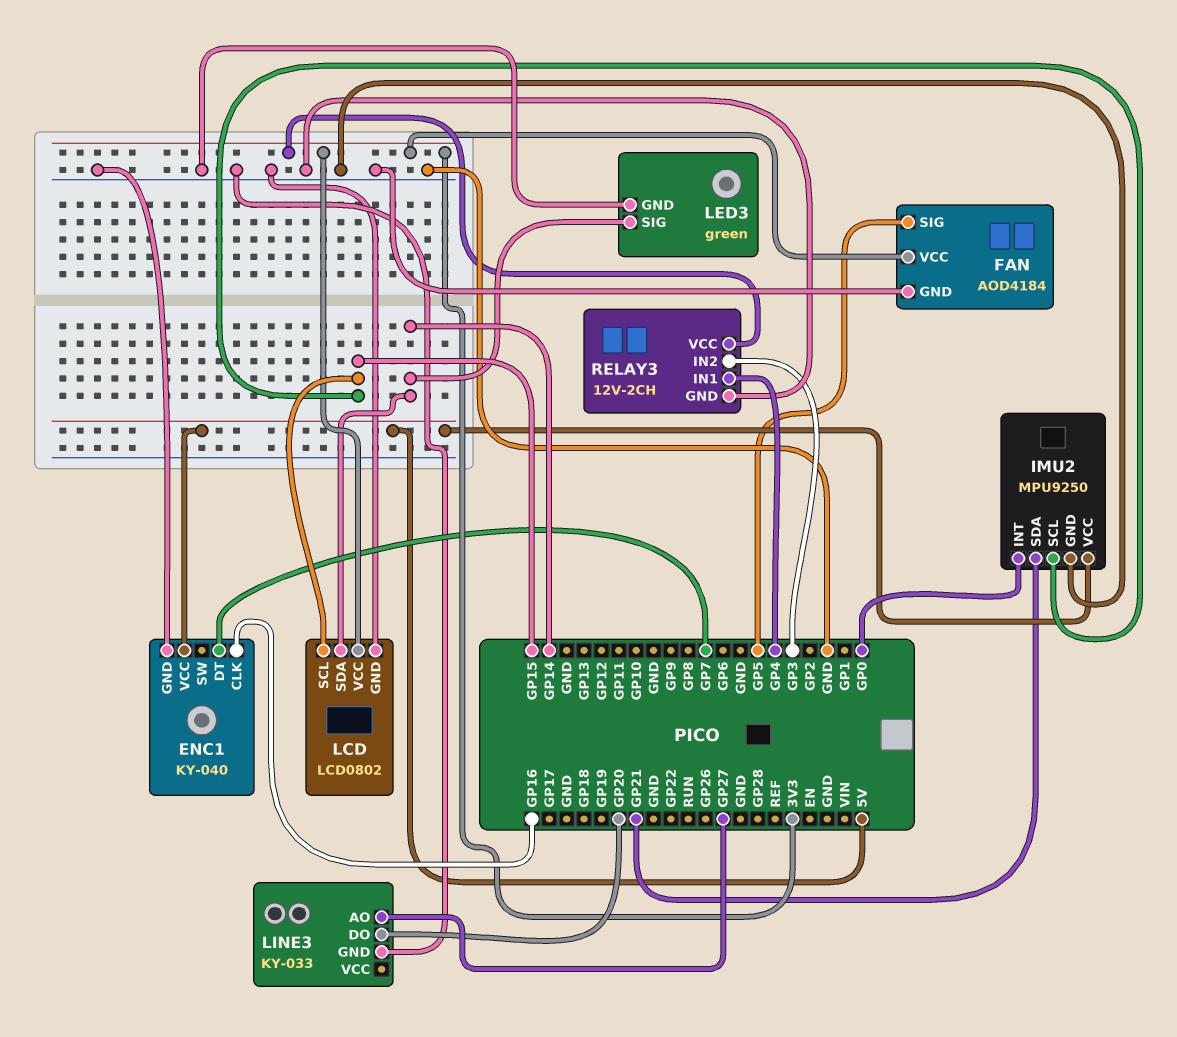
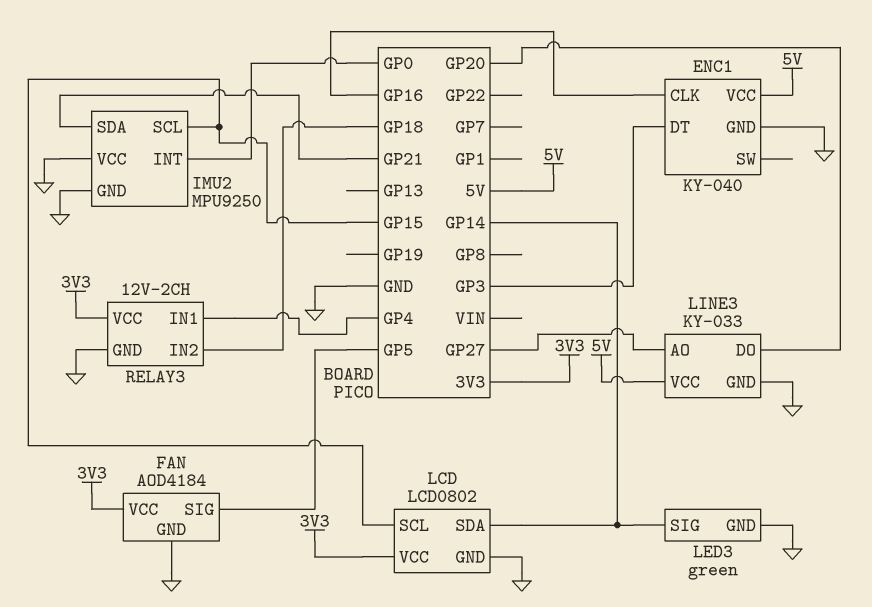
ENC1 pin DT: GP7 -> GP3
IMU2 pin VCC: 5V -> GND
LINE3 pin VCC: none -> 5V
RELAY3 pin IN2: GP3 -> GP18

